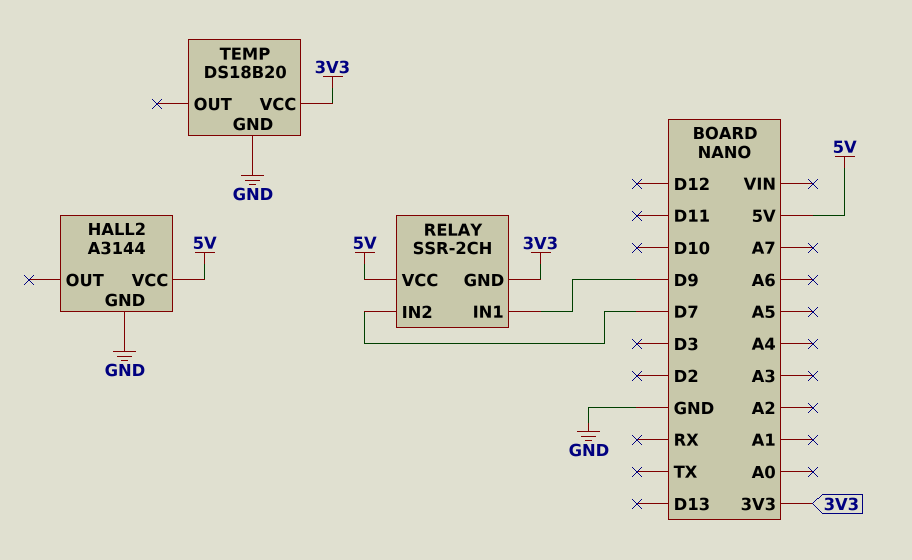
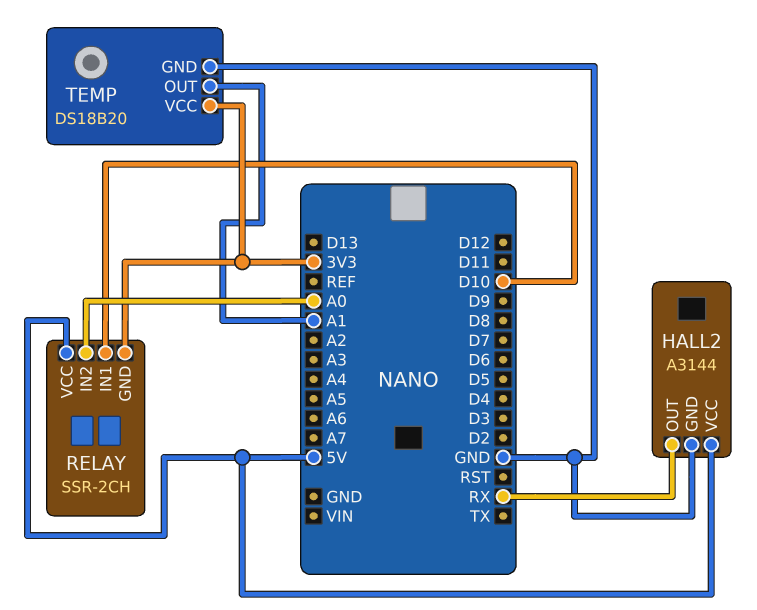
HALL2 pin OUT: none -> RX
RELAY pin IN1: D9 -> D10
RELAY pin IN2: D7 -> A0
TEMP pin OUT: none -> A1

